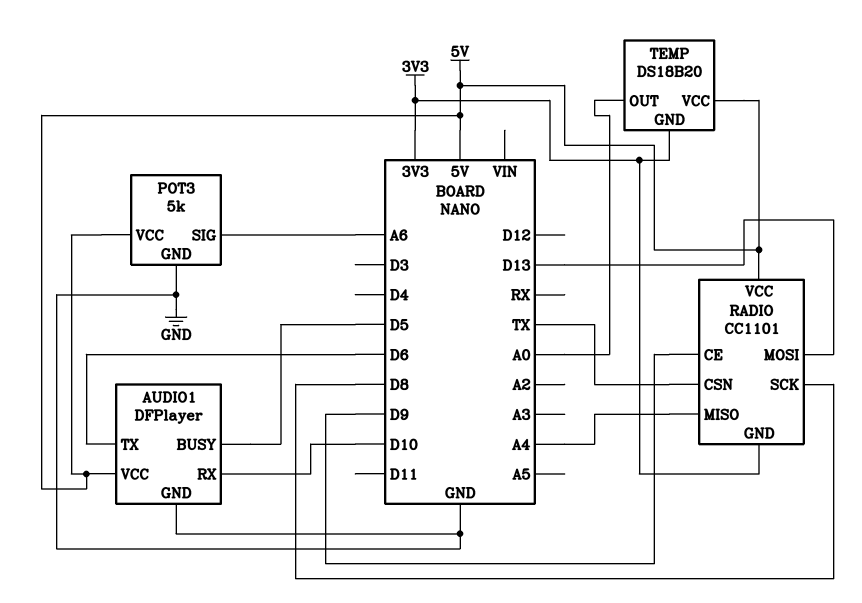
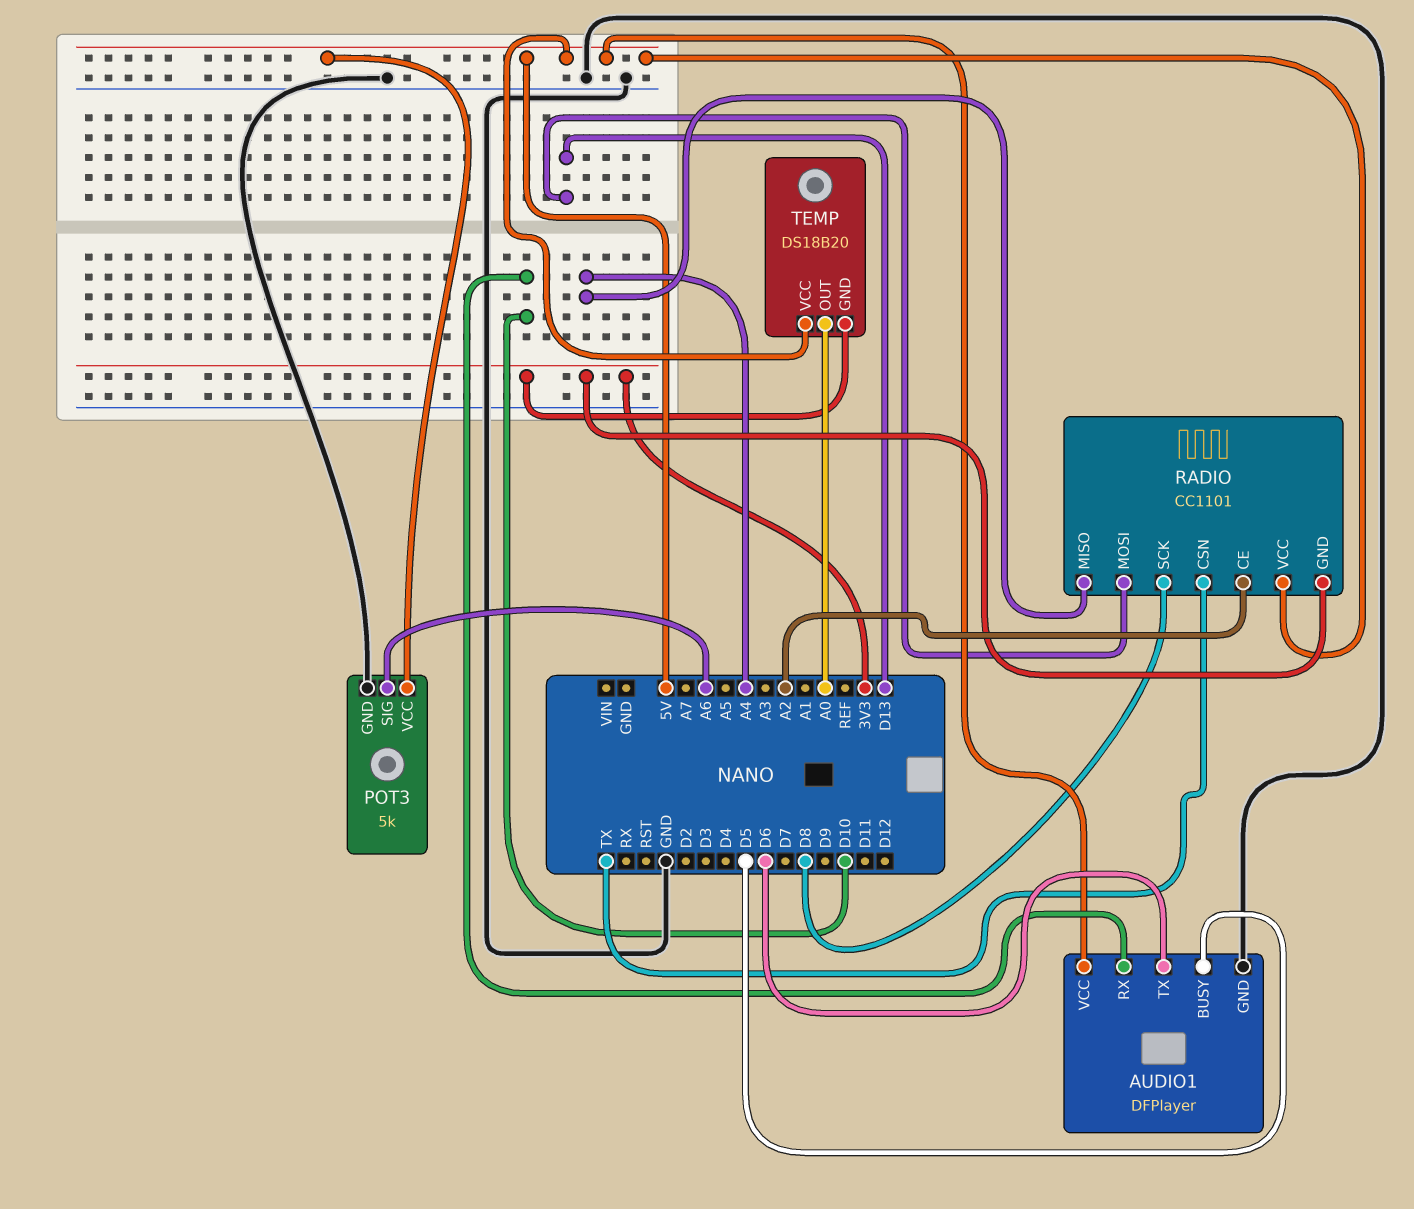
RADIO pin CE: D9 -> A2

